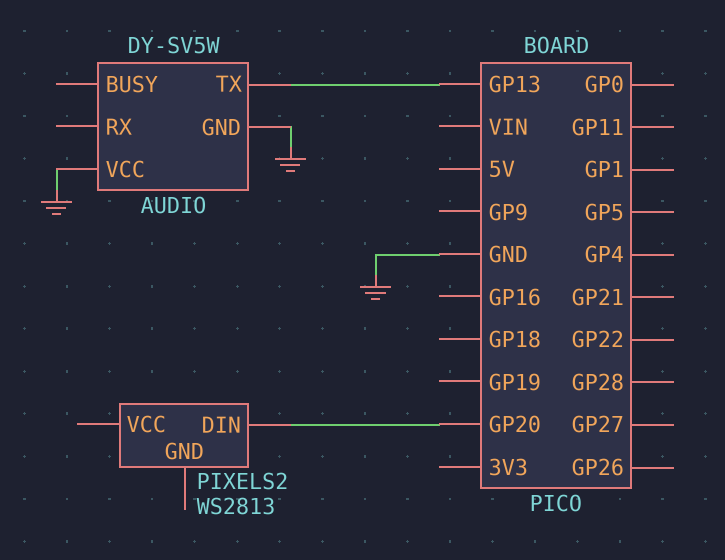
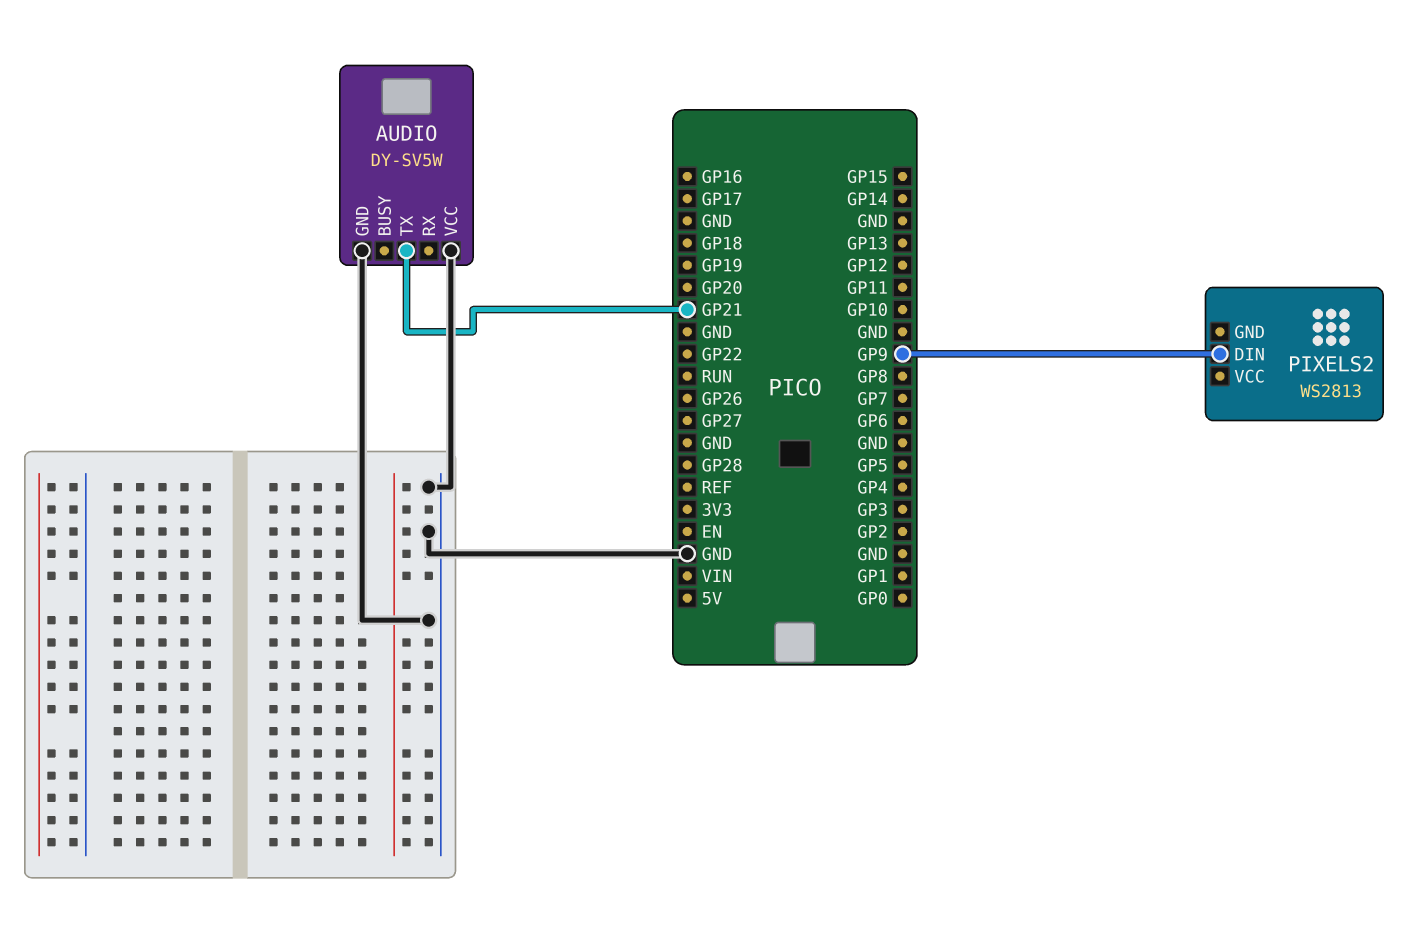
AUDIO pin TX: GP13 -> GP21
PIXELS2 pin DIN: GP20 -> GP9

